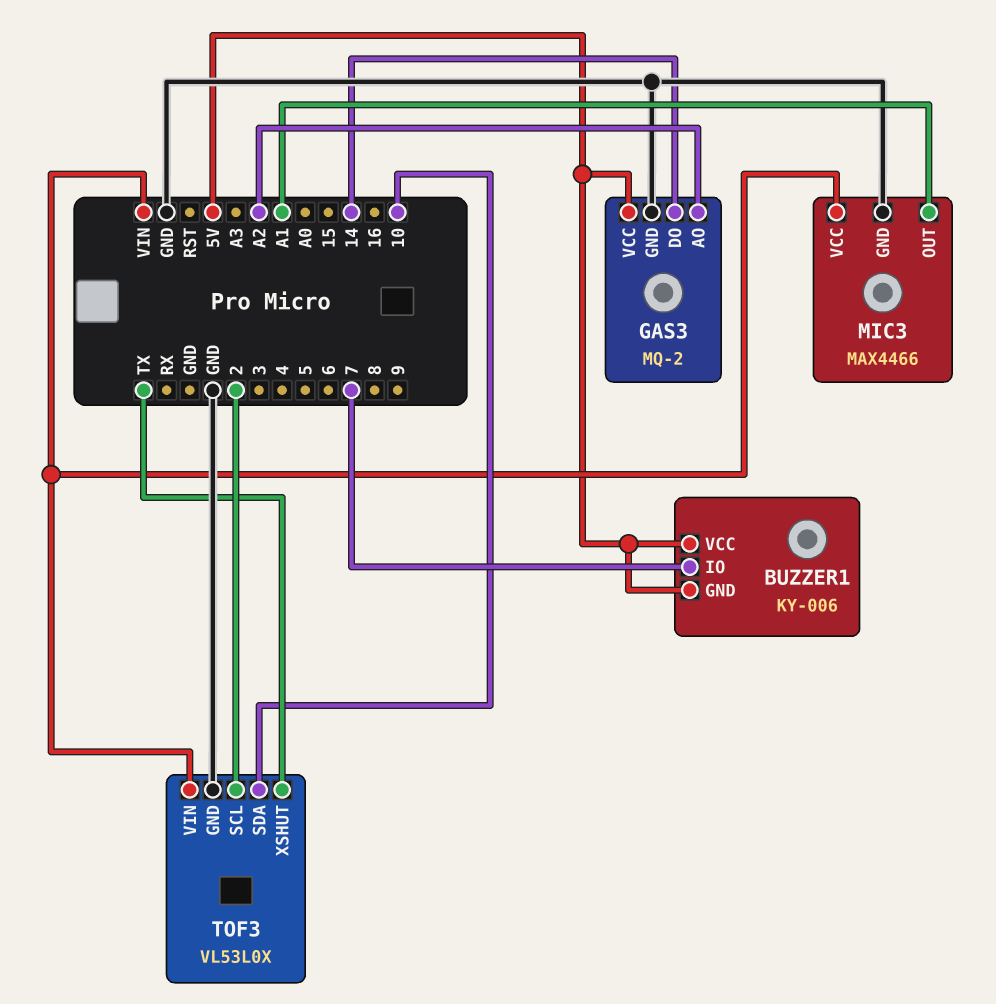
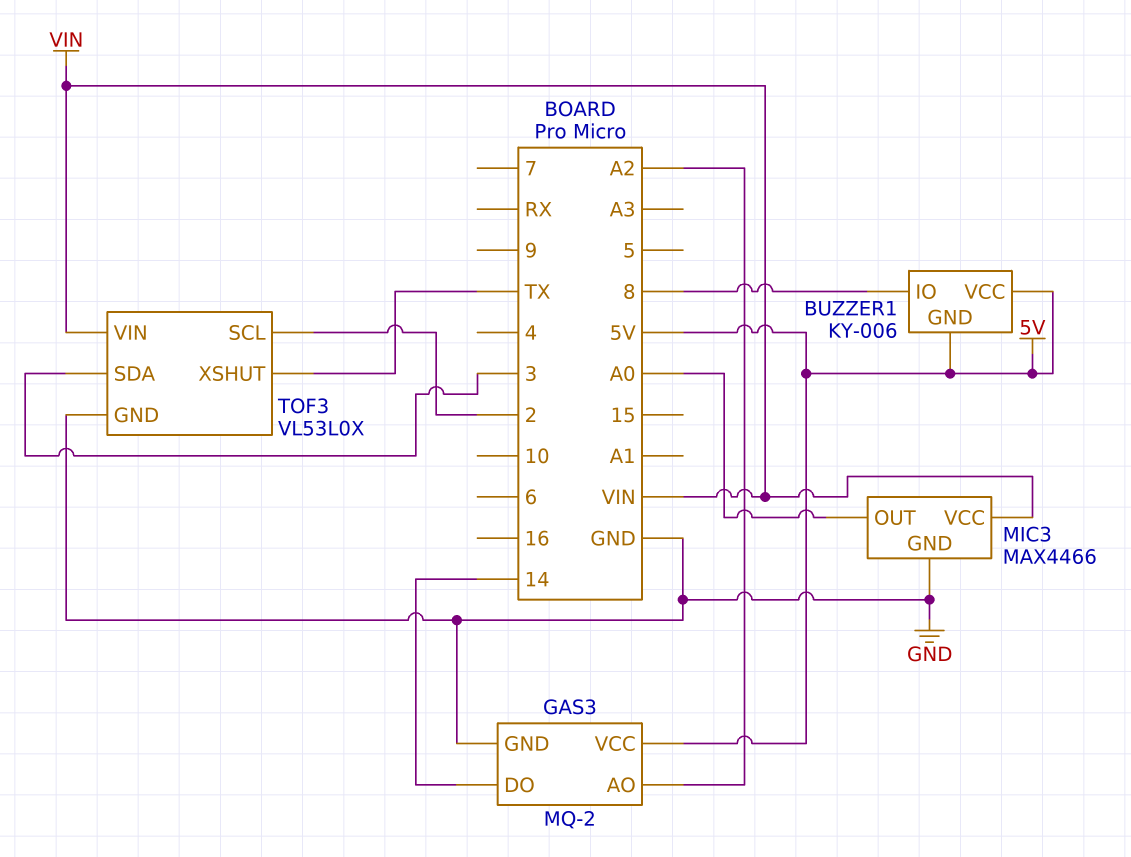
BUZZER1 pin IO: 7 -> 8
MIC3 pin OUT: A1 -> A0
TOF3 pin SDA: 10 -> 3

